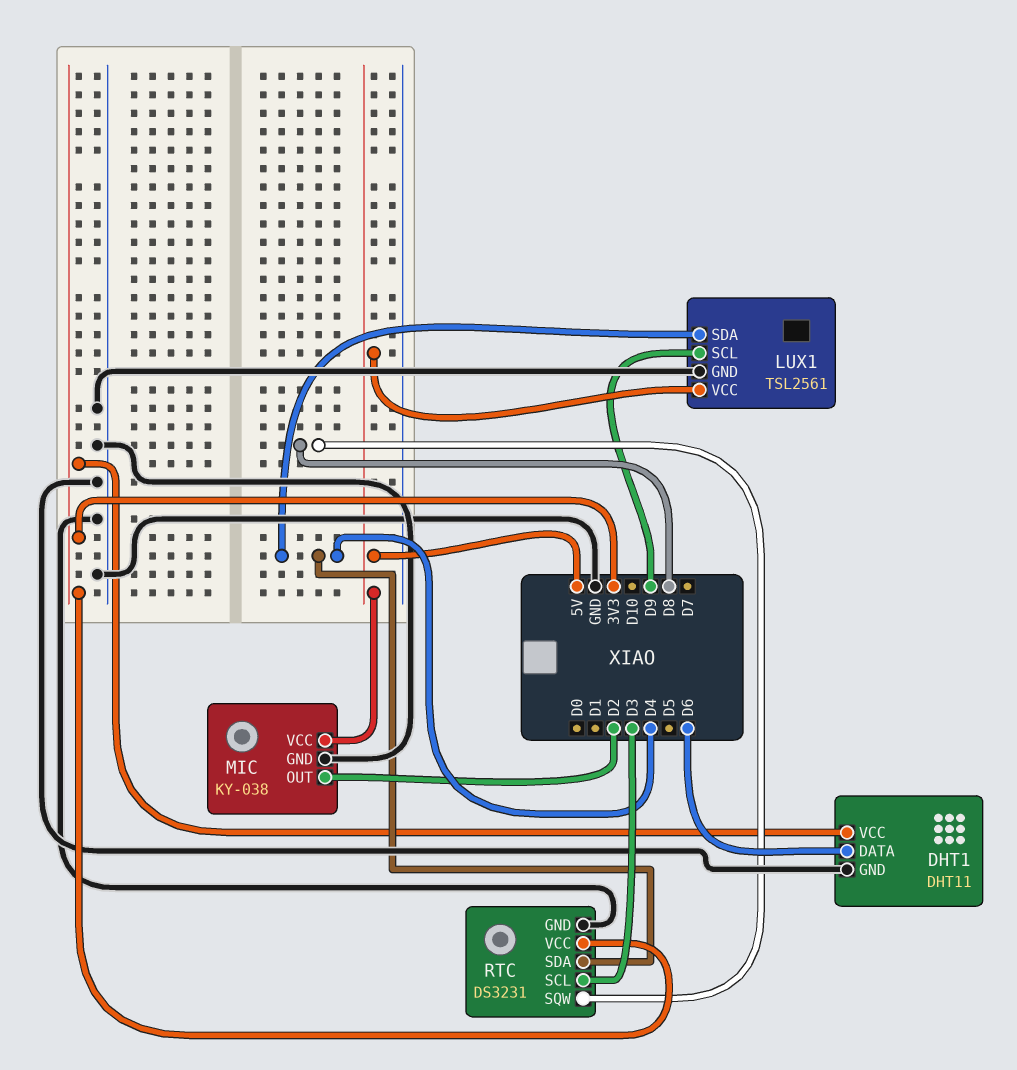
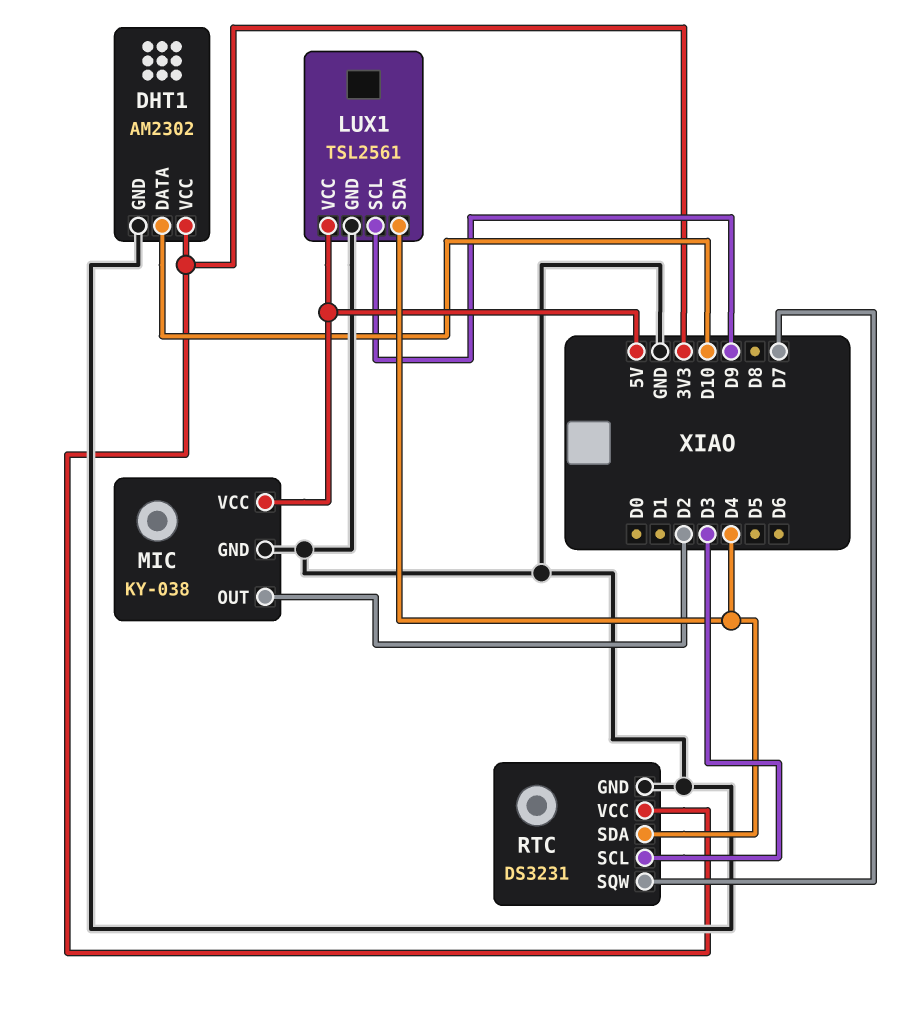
DHT1: DHT11 -> AM2302
DHT1 pin DATA: D6 -> D10
RTC pin SQW: D8 -> D7

